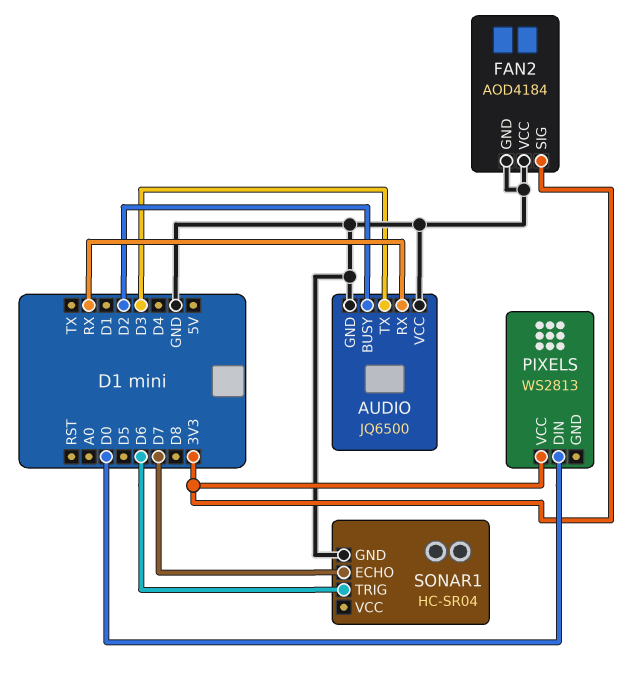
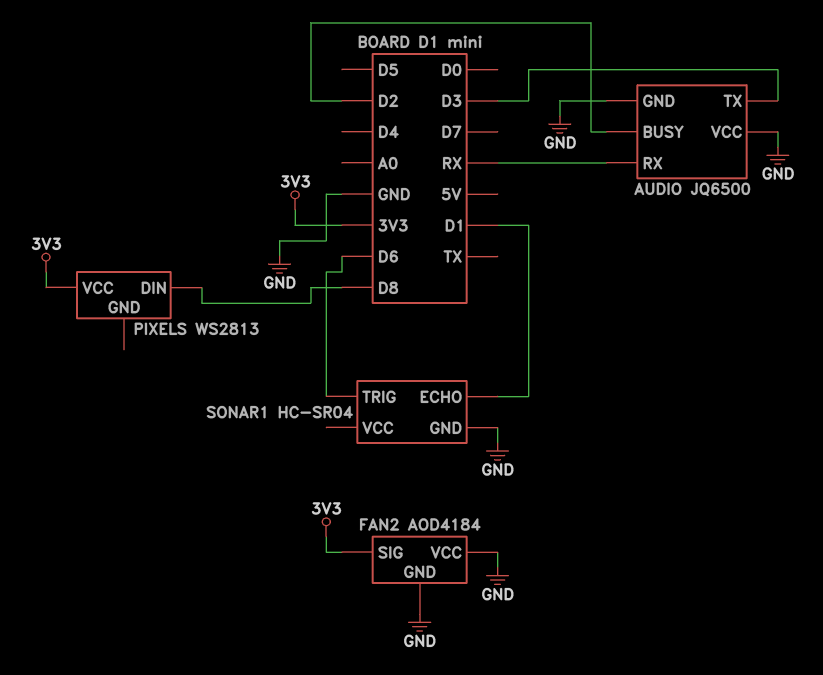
PIXELS pin DIN: D0 -> D8
SONAR1 pin ECHO: D7 -> D1

